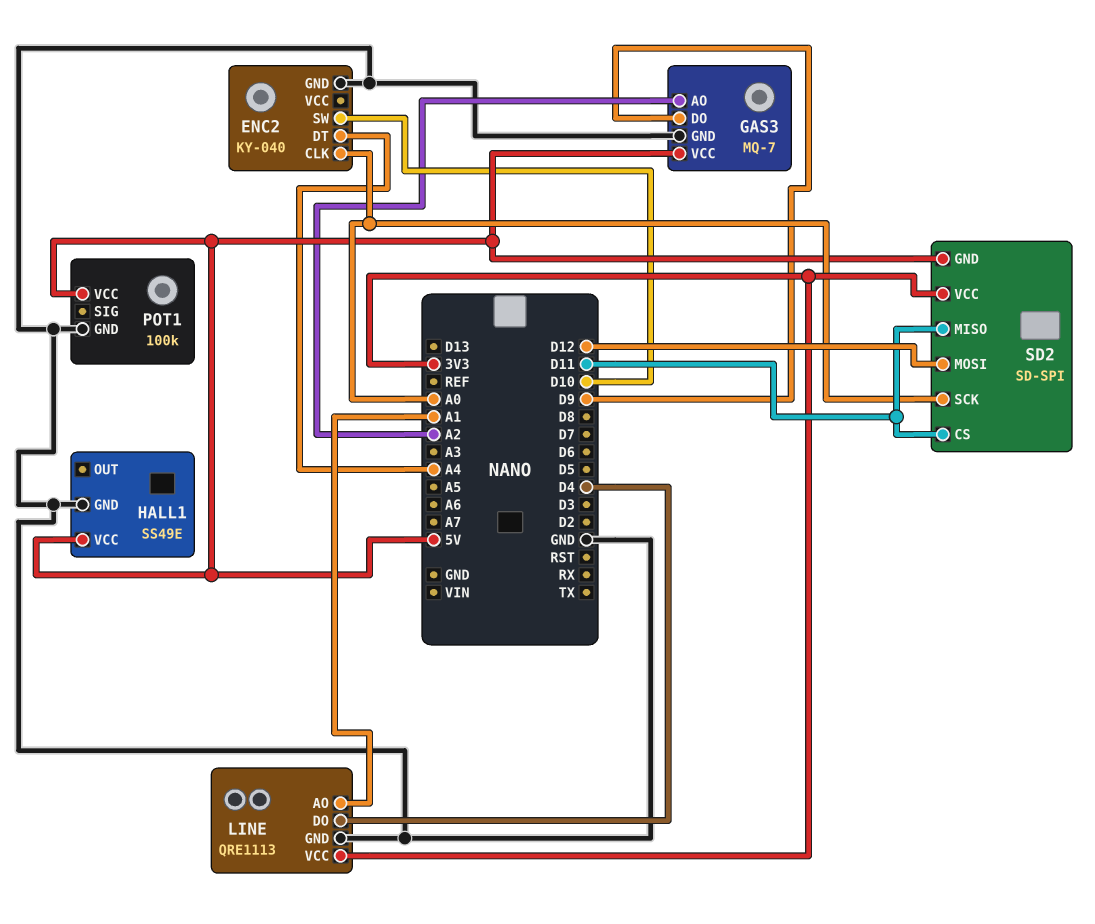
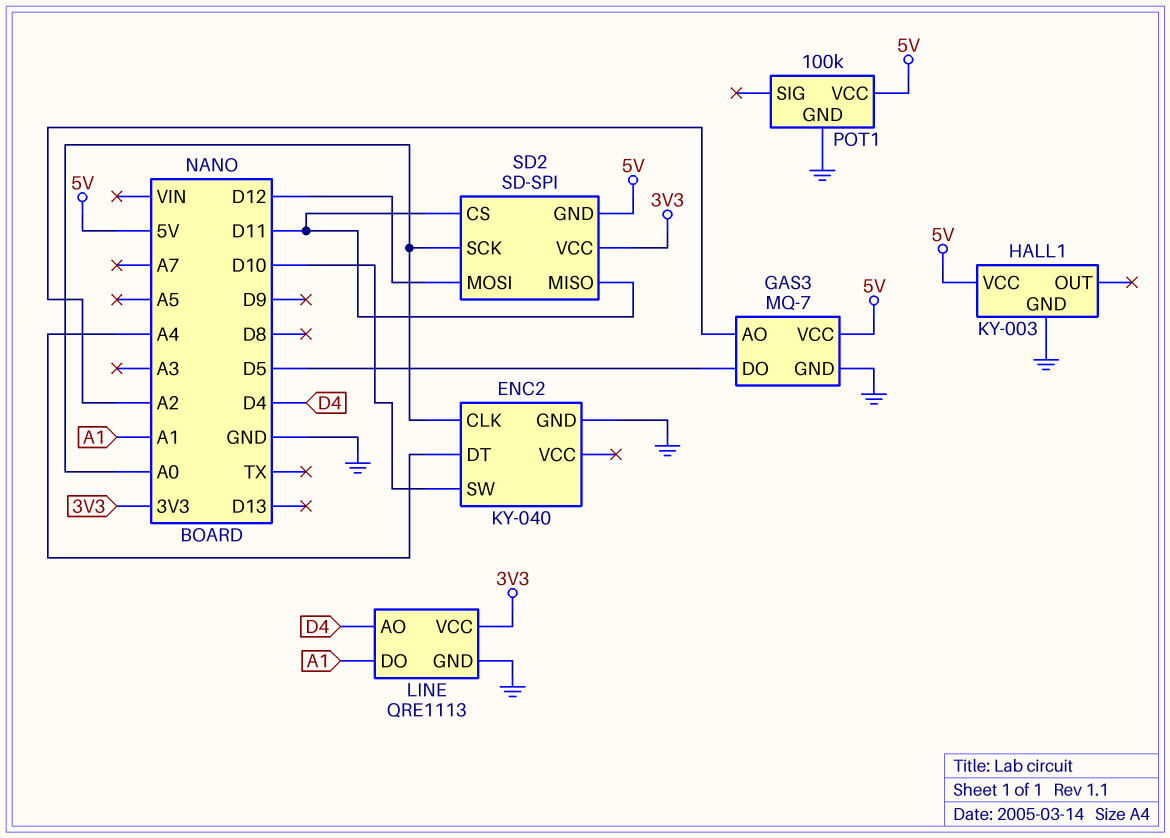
GAS3 pin DO: D9 -> D5
HALL1: SS49E -> KY-003
LINE pin AO: A1 -> D4
LINE pin DO: D4 -> A1

